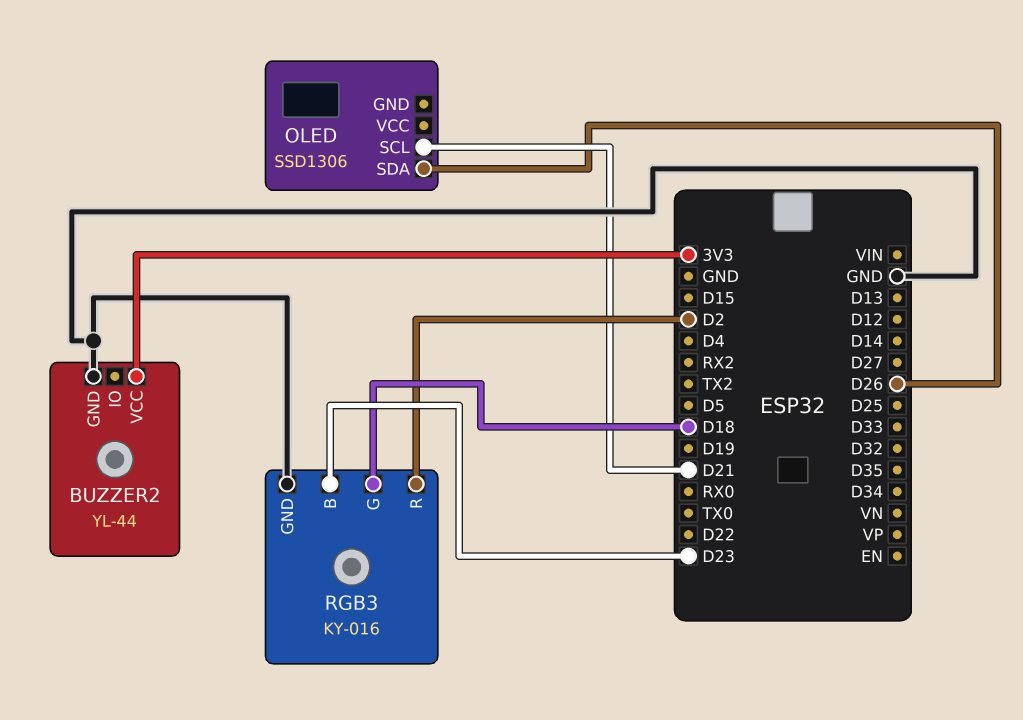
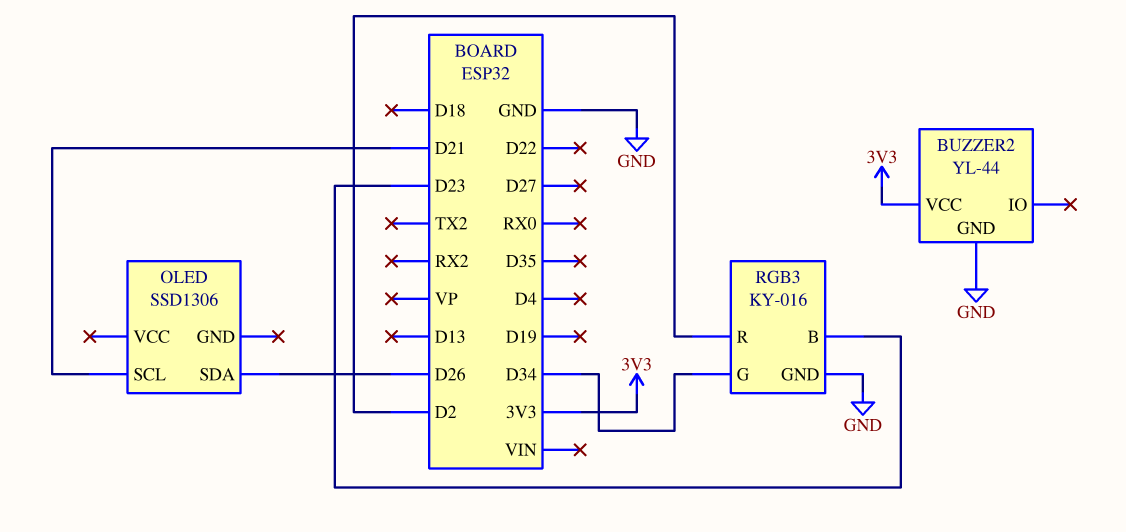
RGB3 pin G: D18 -> D34

